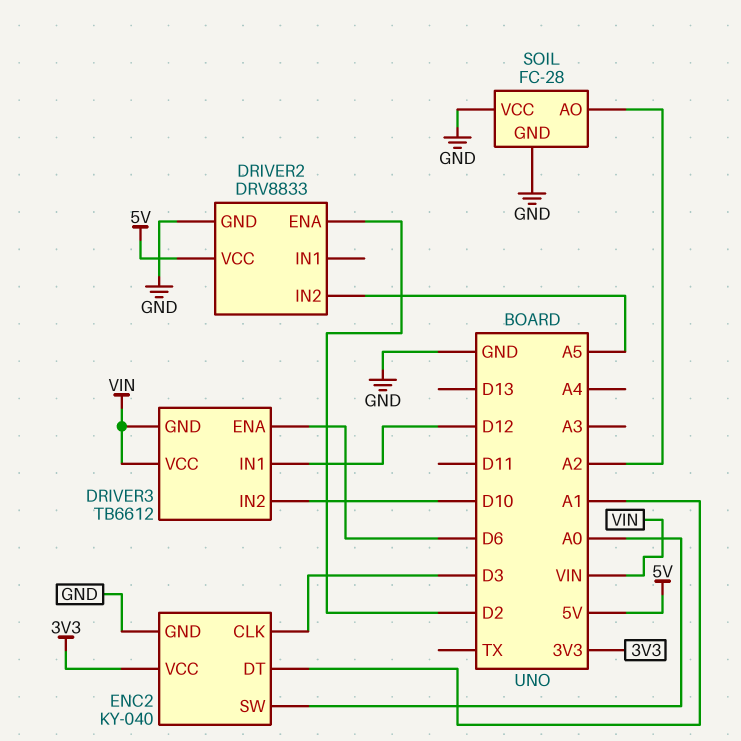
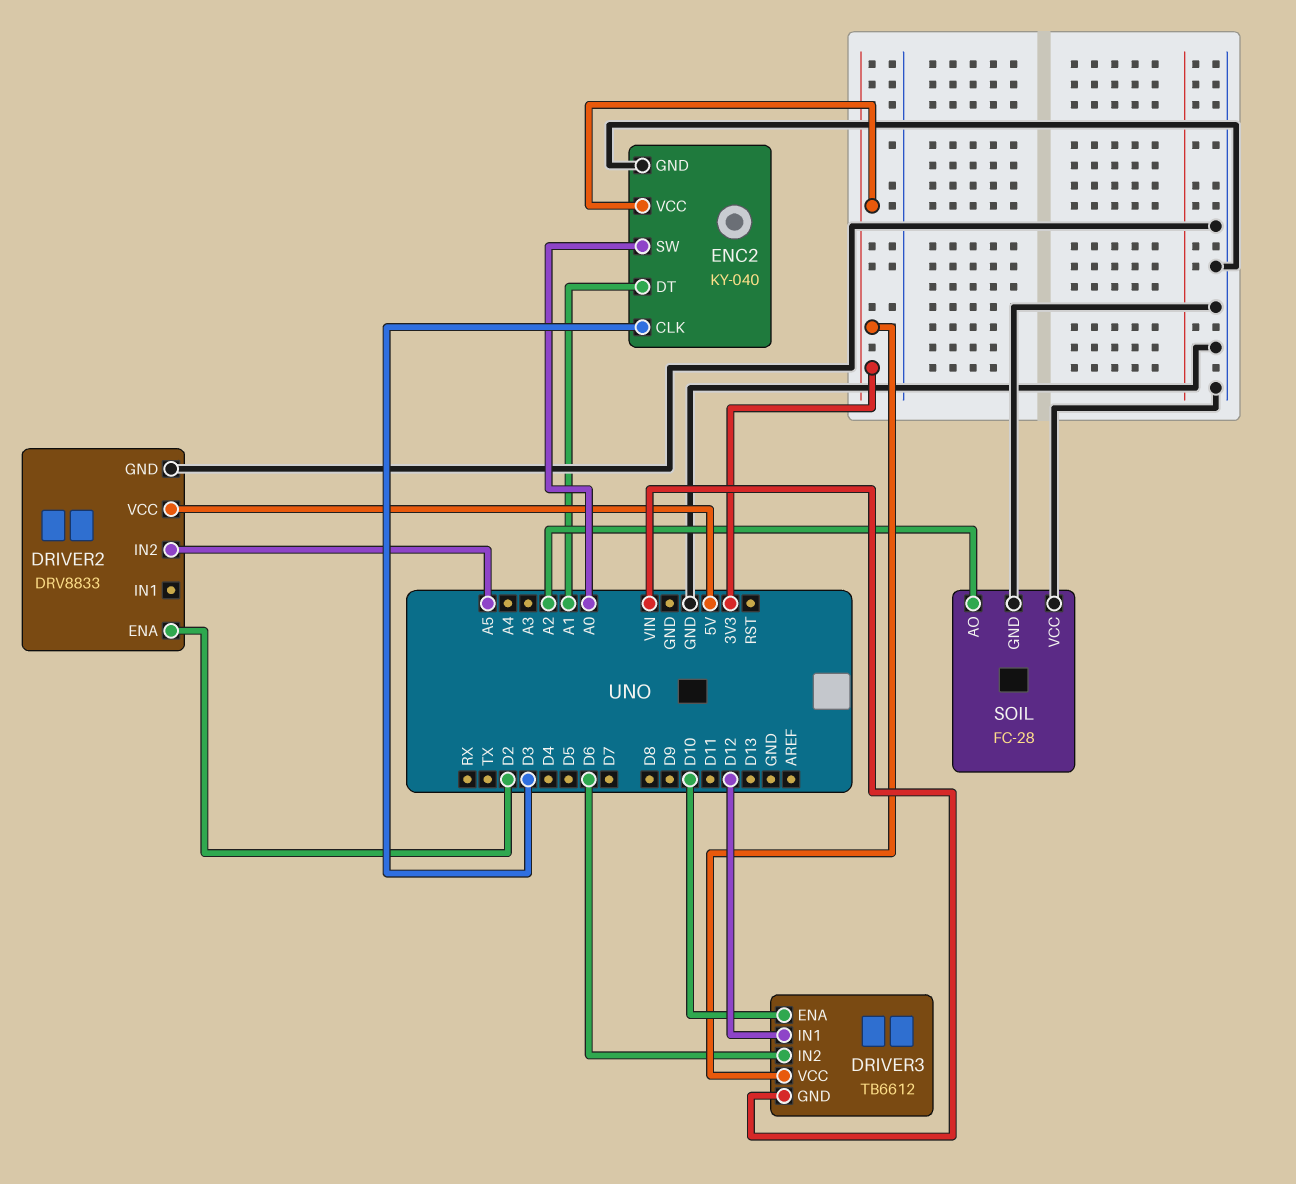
DRIVER3 pin ENA: D6 -> D10
DRIVER3 pin IN2: D10 -> D6
DRIVER3 pin VCC: VIN -> 3V3

